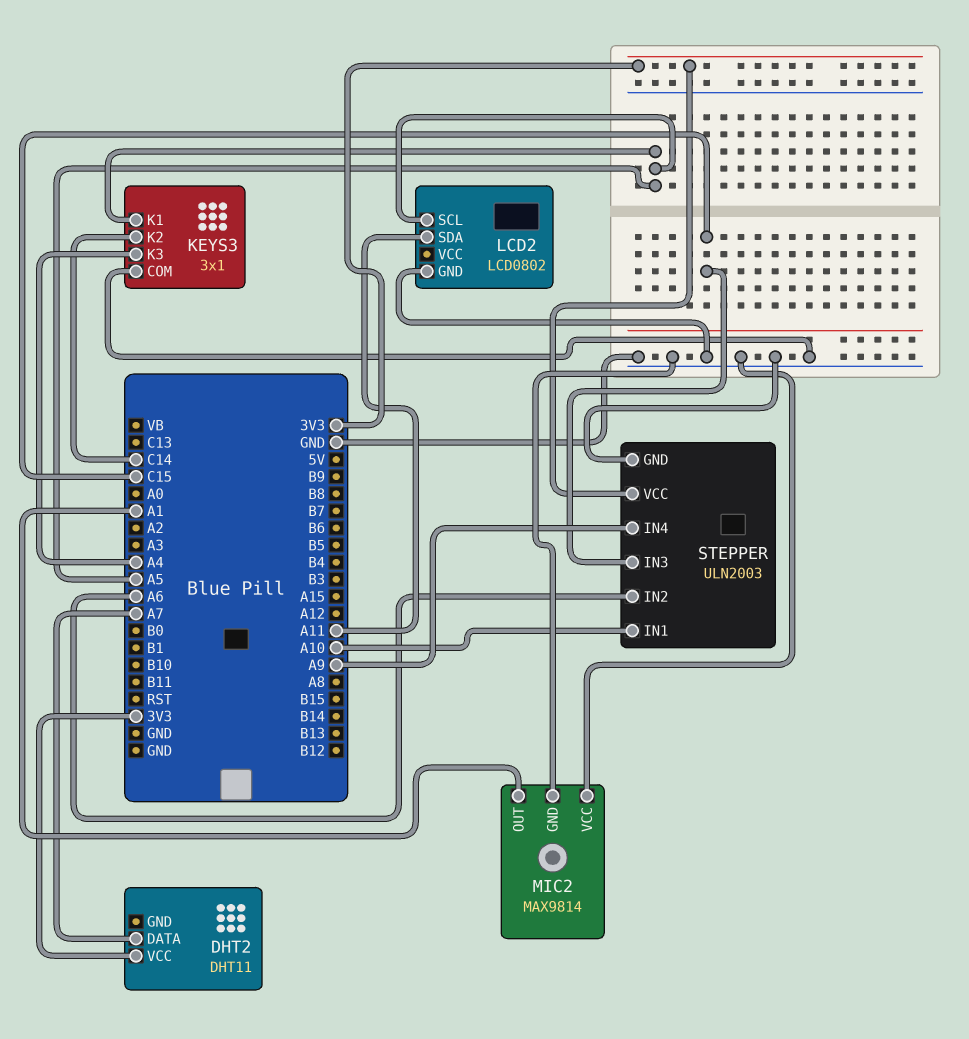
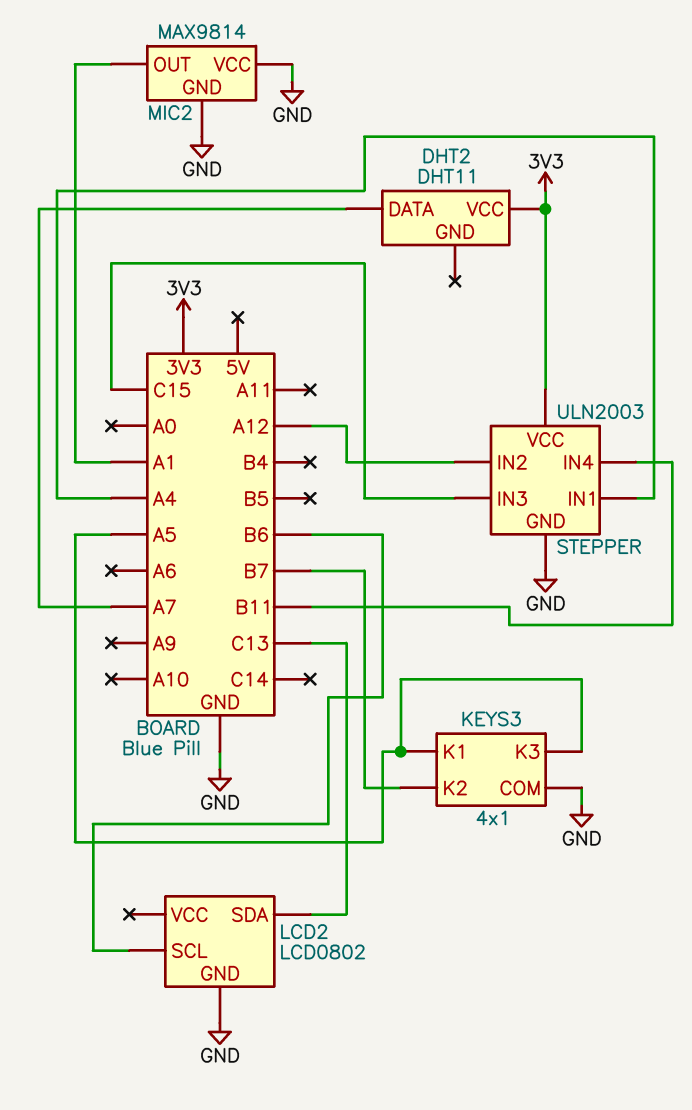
KEYS3: 3x1 -> 4x1
KEYS3 pin K2: C14 -> B7
KEYS3 pin K3: A4 -> A5
LCD2 pin SCL: A5 -> B6
LCD2 pin SDA: A11 -> C13
STEPPER pin IN1: A10 -> A4
STEPPER pin IN2: A6 -> A12
STEPPER pin IN4: A9 -> B11

